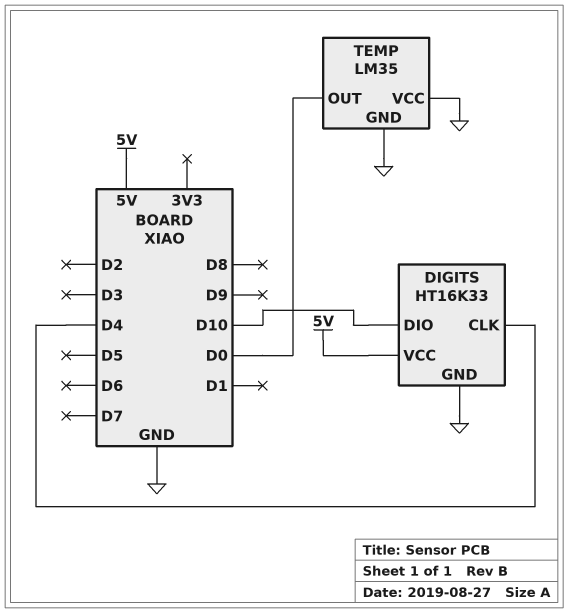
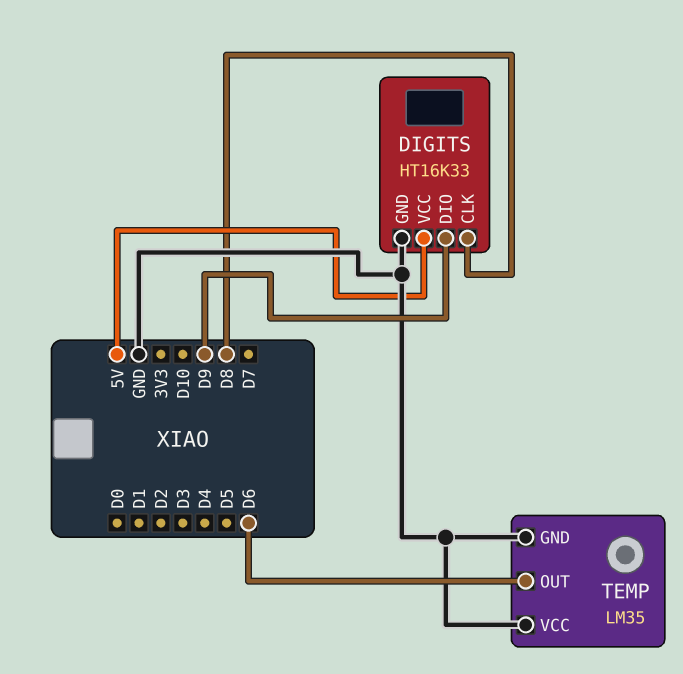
DIGITS pin CLK: D4 -> D8
DIGITS pin DIO: D10 -> D9
TEMP pin OUT: D0 -> D6

